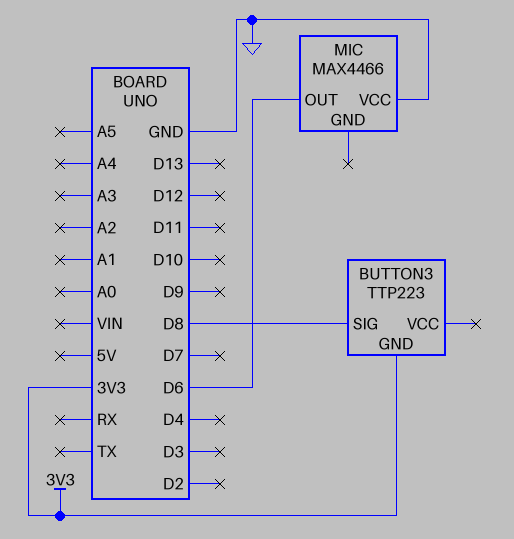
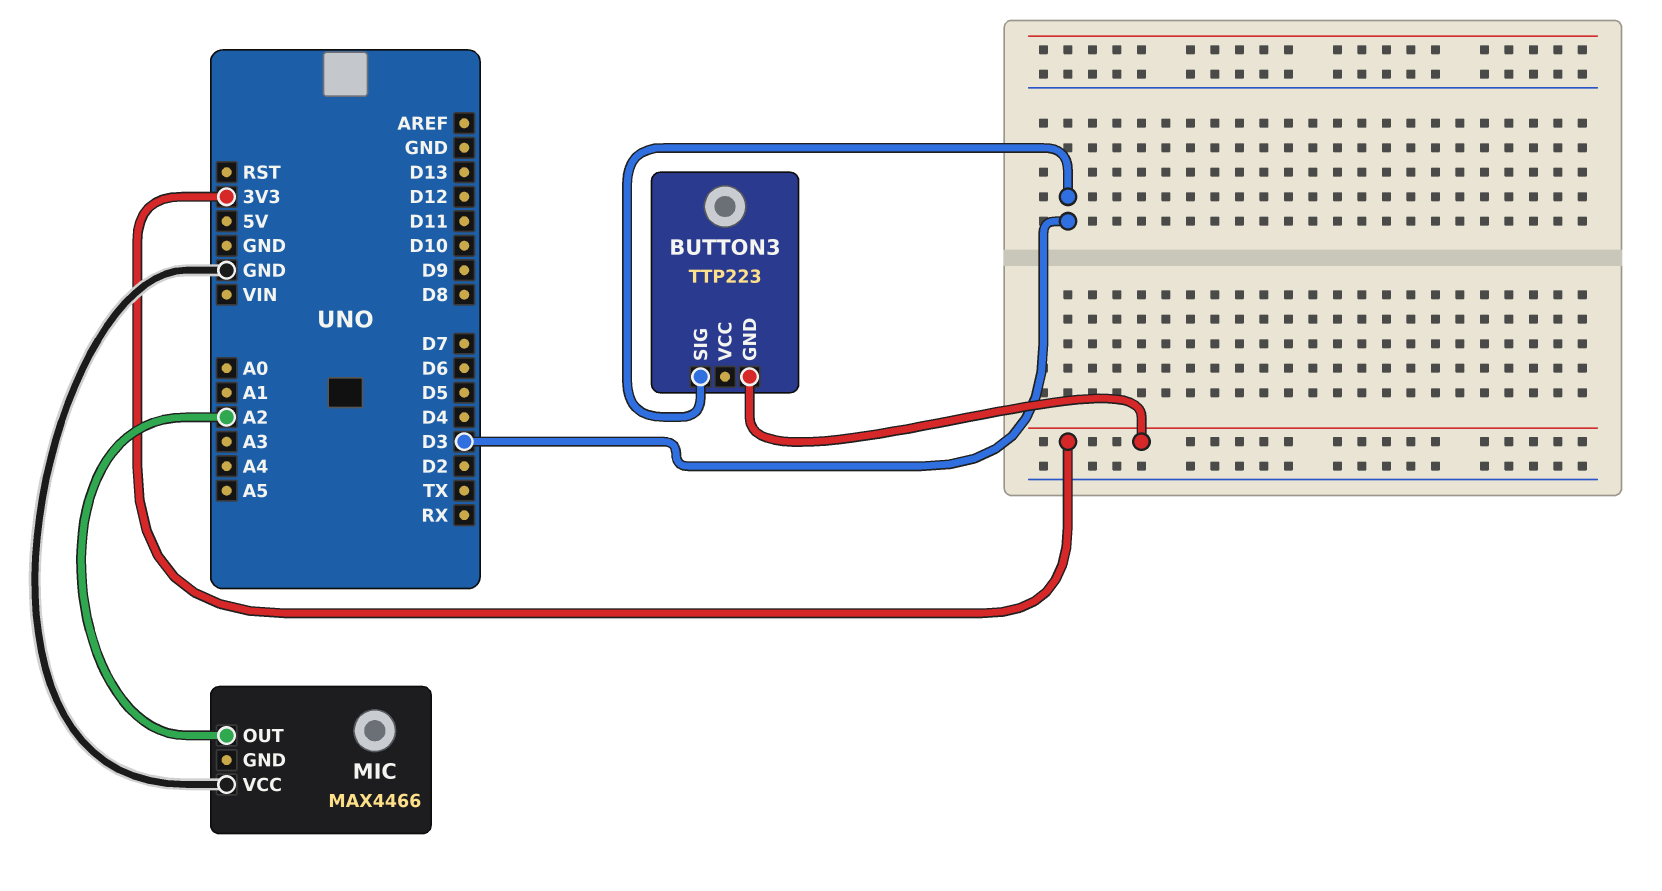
BUTTON3 pin SIG: D8 -> D3
MIC pin OUT: D6 -> A2

